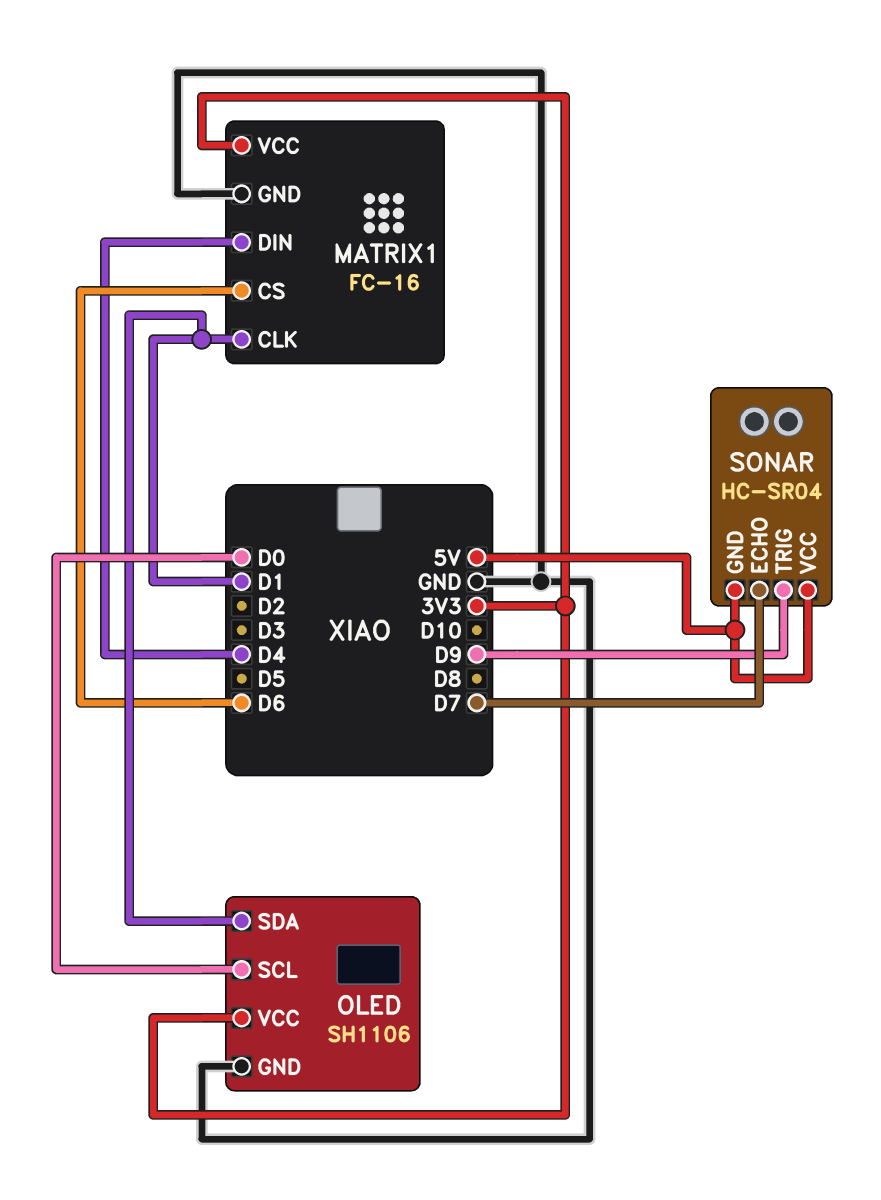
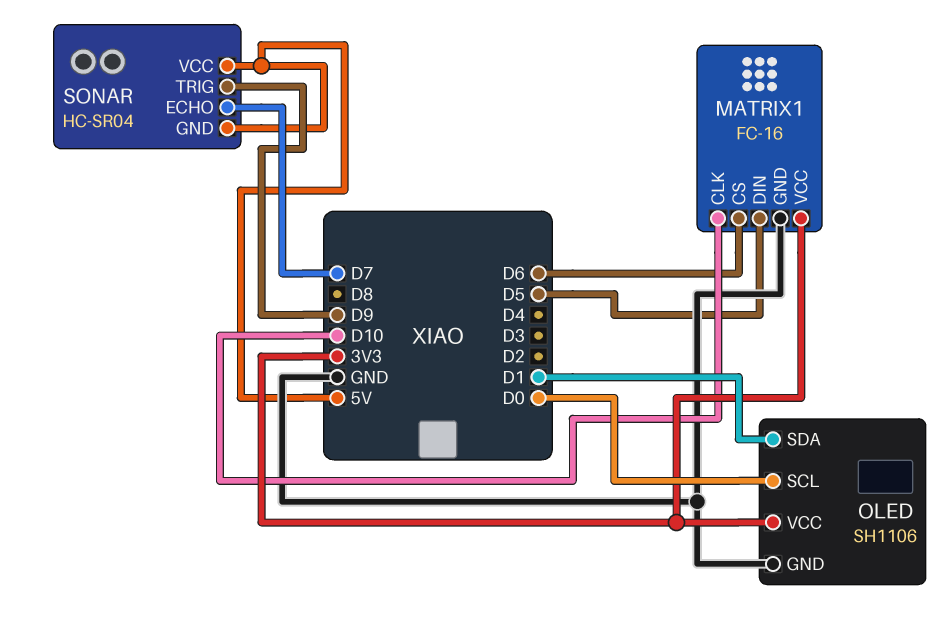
MATRIX1 pin CLK: D1 -> D10
MATRIX1 pin DIN: D4 -> D5

